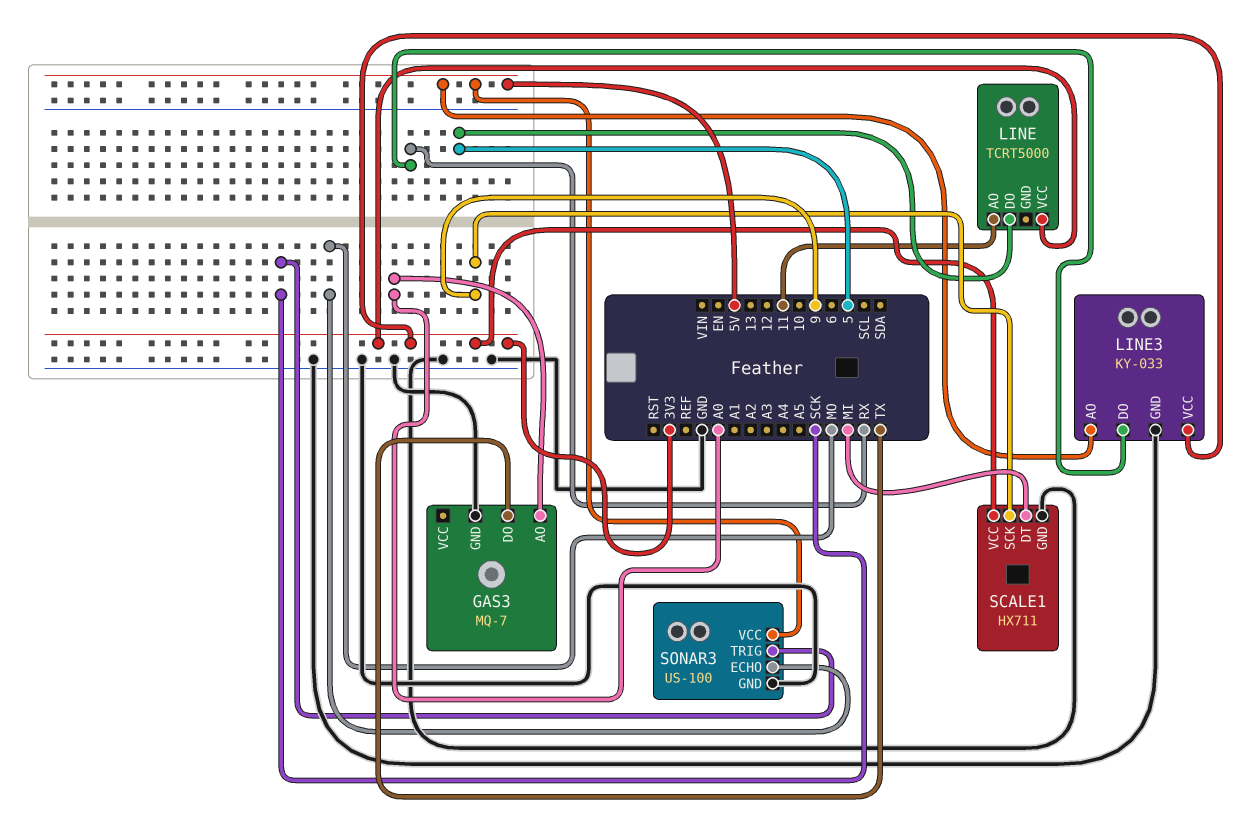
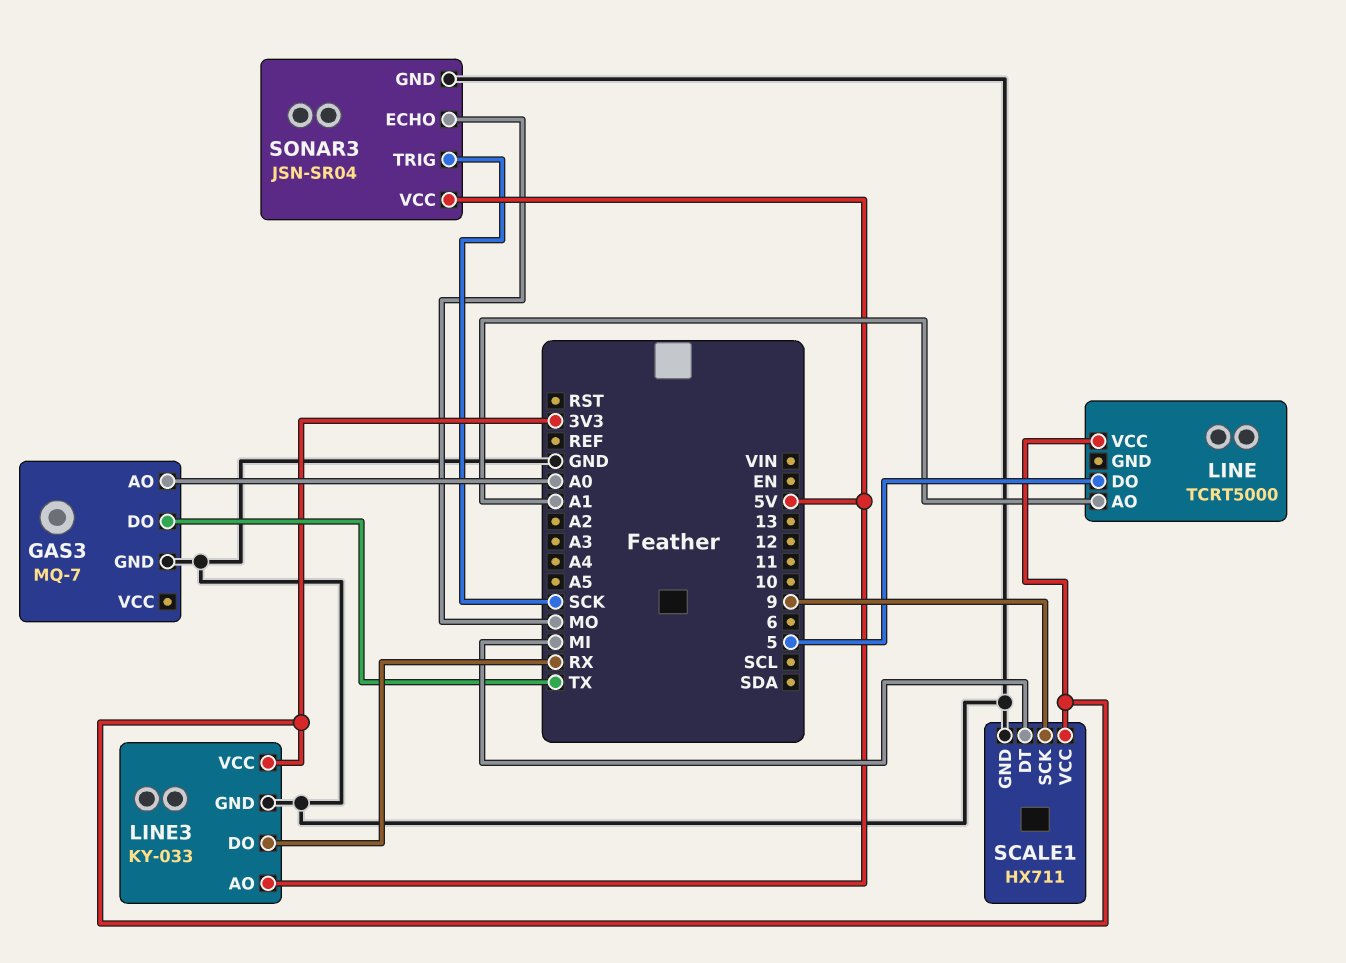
LINE pin AO: 11 -> A1
SONAR3: US-100 -> JSN-SR04

